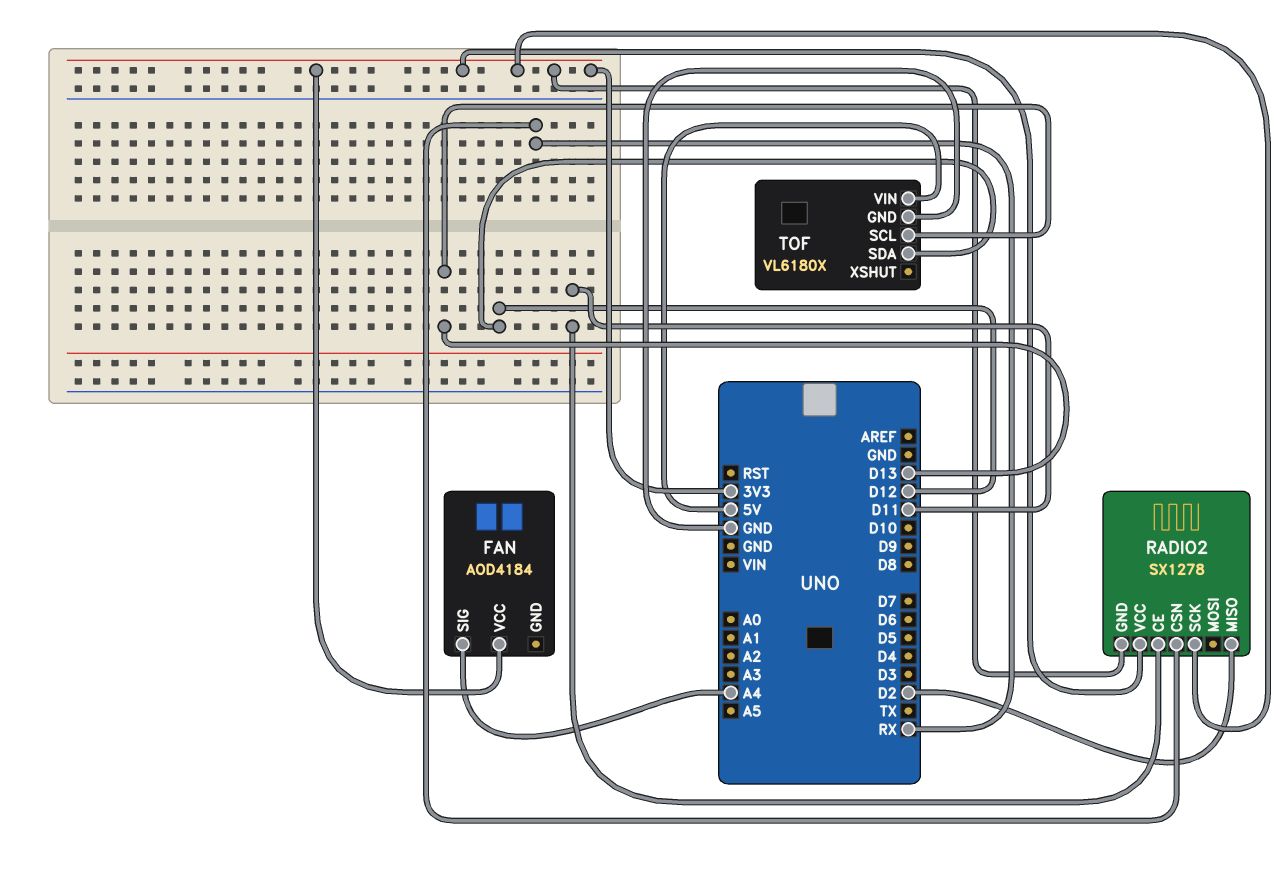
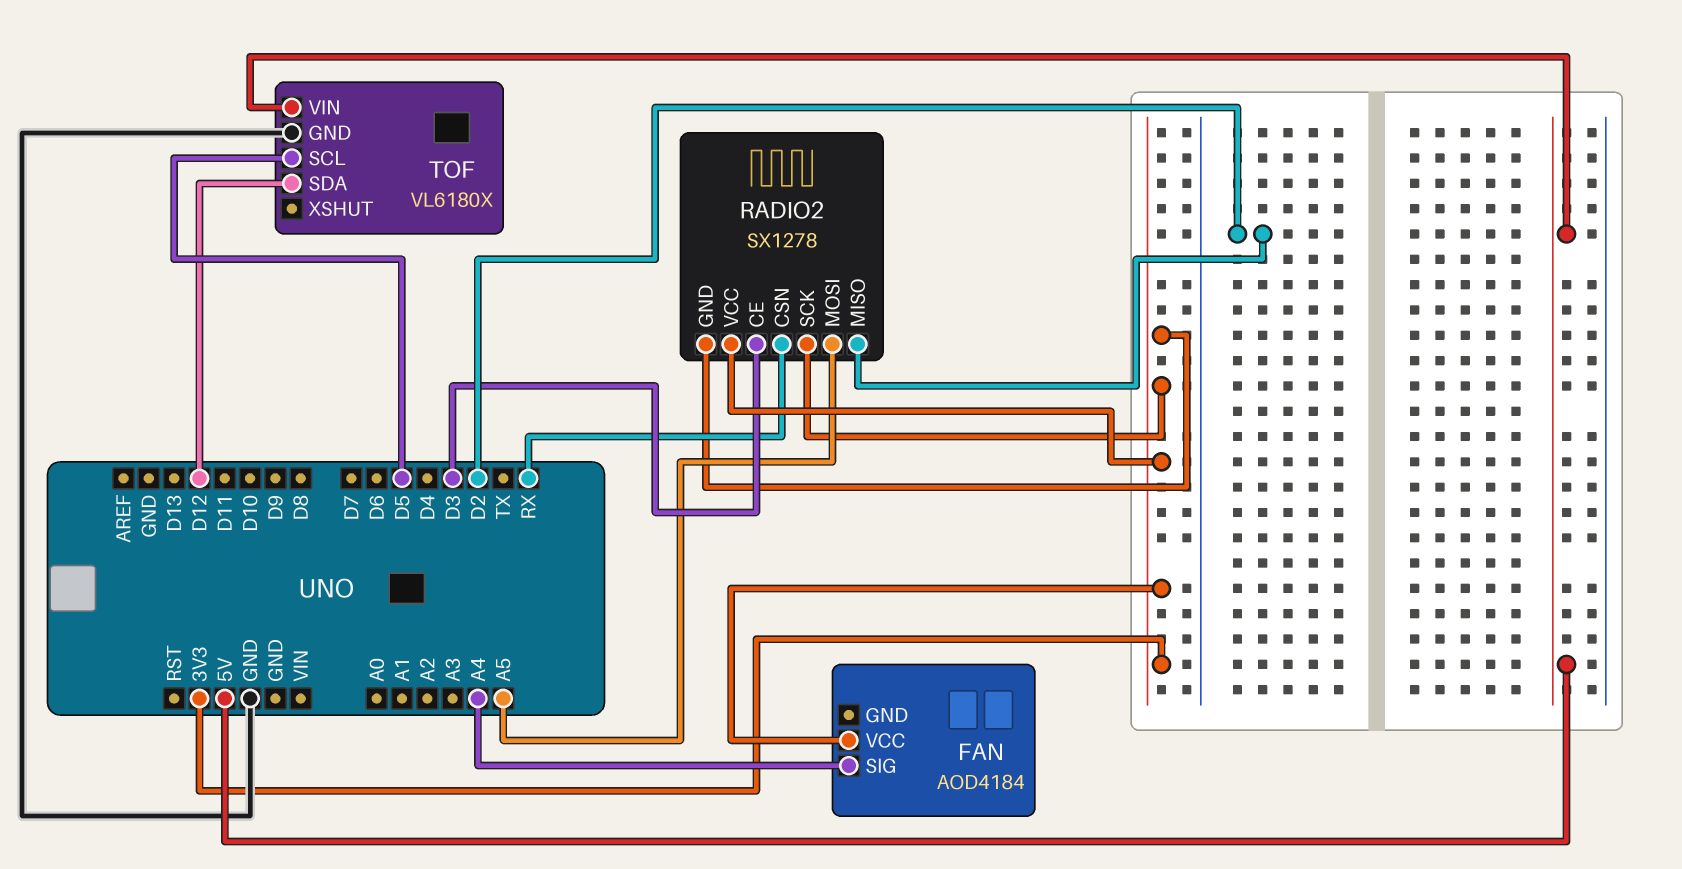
RADIO2 pin CE: D11 -> D3
RADIO2 pin MOSI: none -> A5
TOF pin SCL: D13 -> D5

